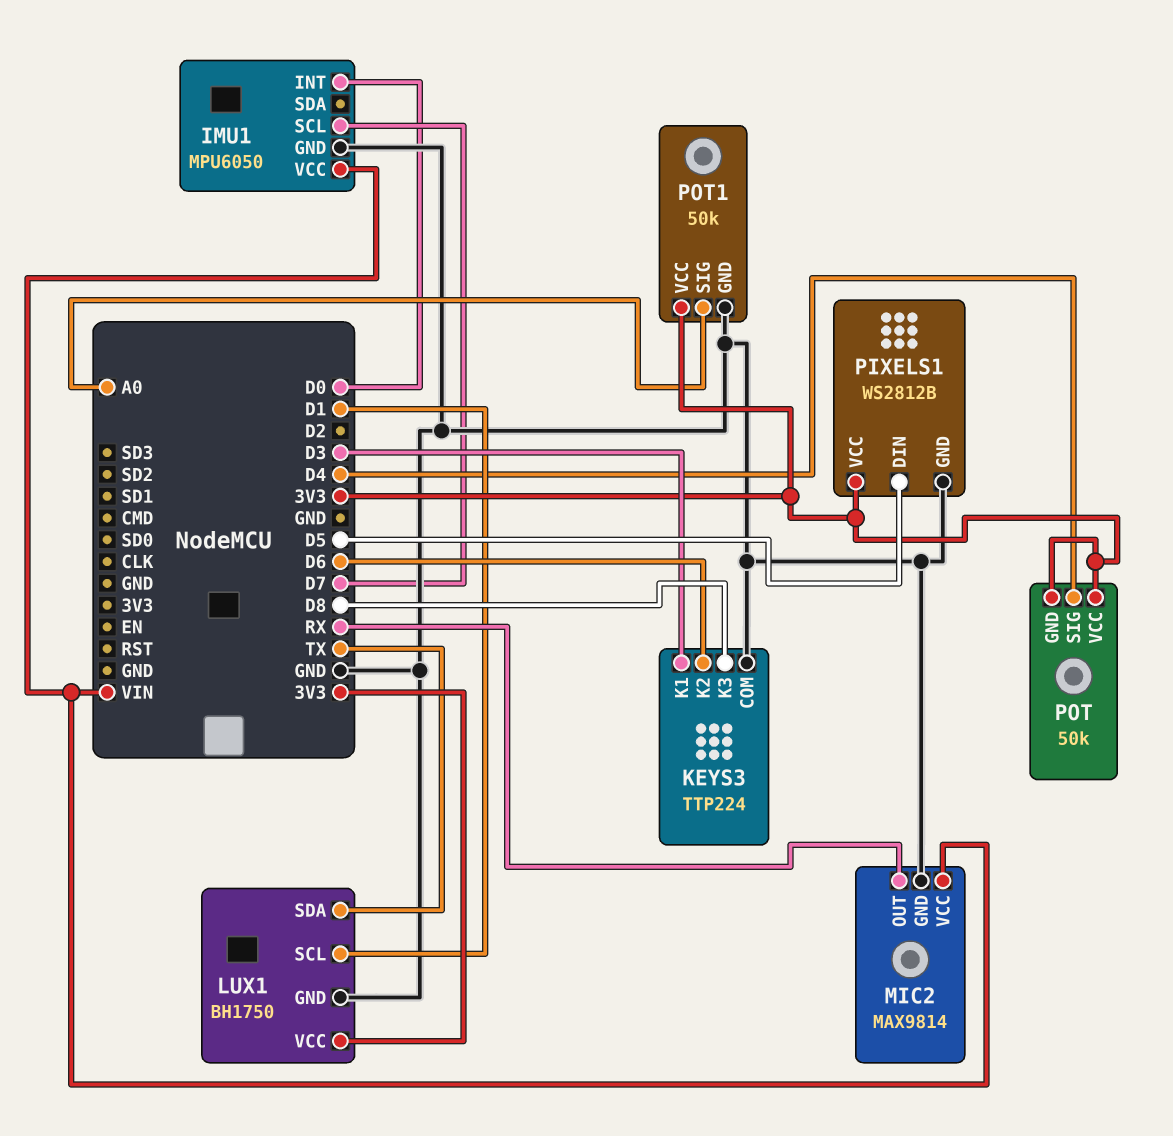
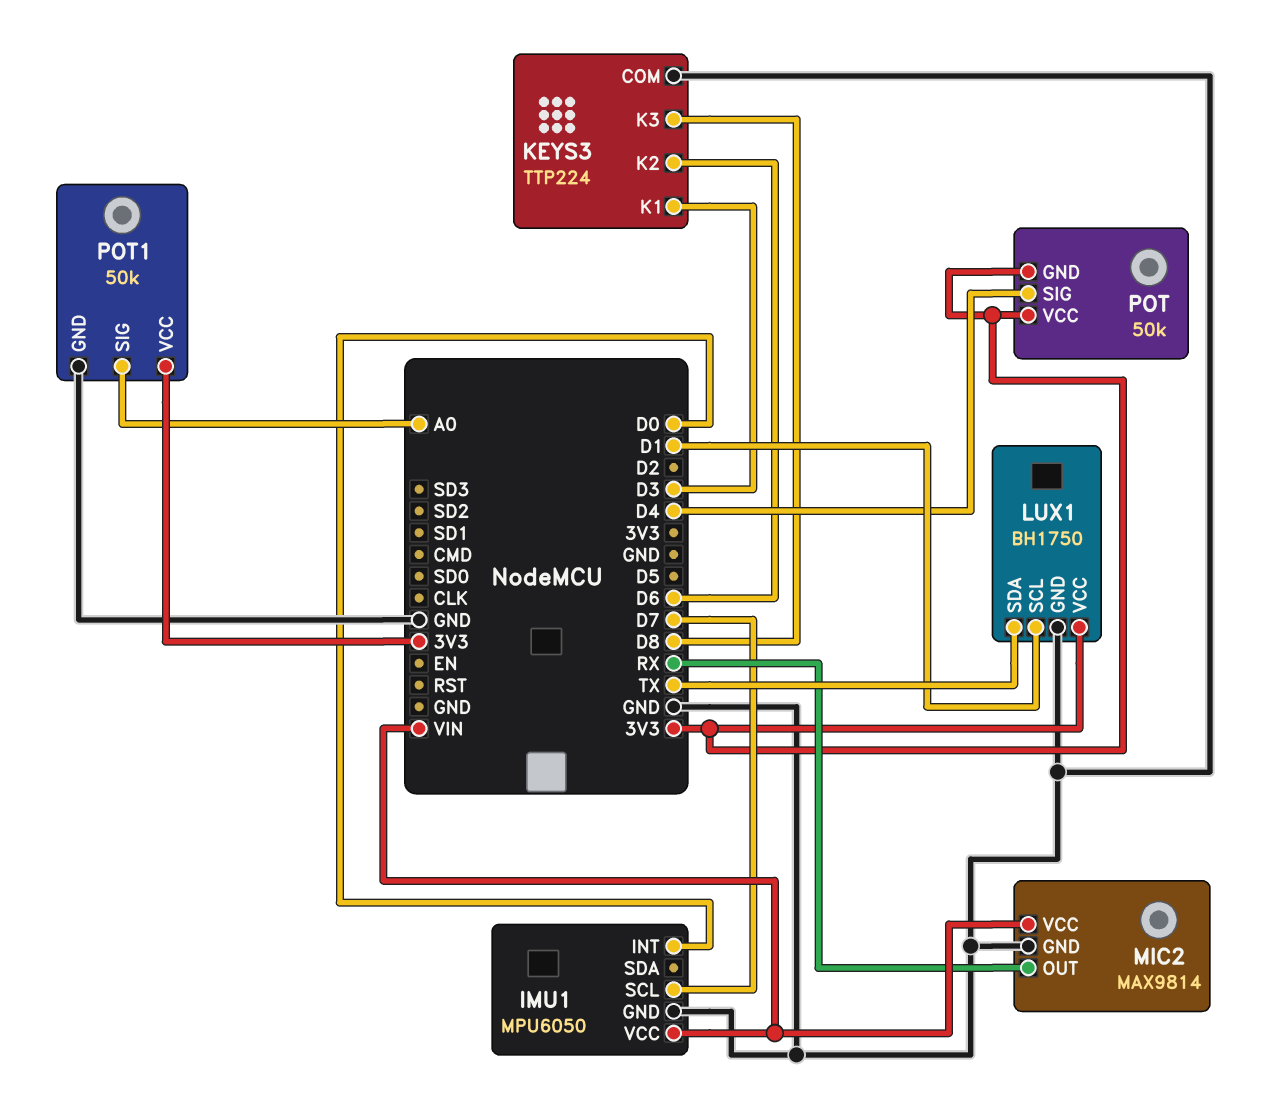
PIXELS1: WS2812B -> none
PIXELS1 pin DIN: D5 -> none
PIXELS1 pin GND: GND -> none
PIXELS1 pin VCC: 3V3 -> none

